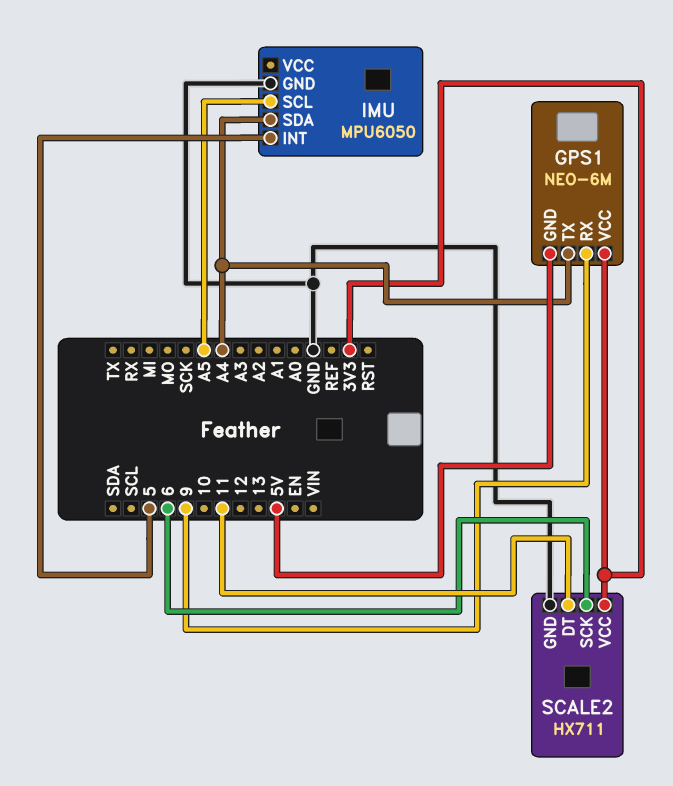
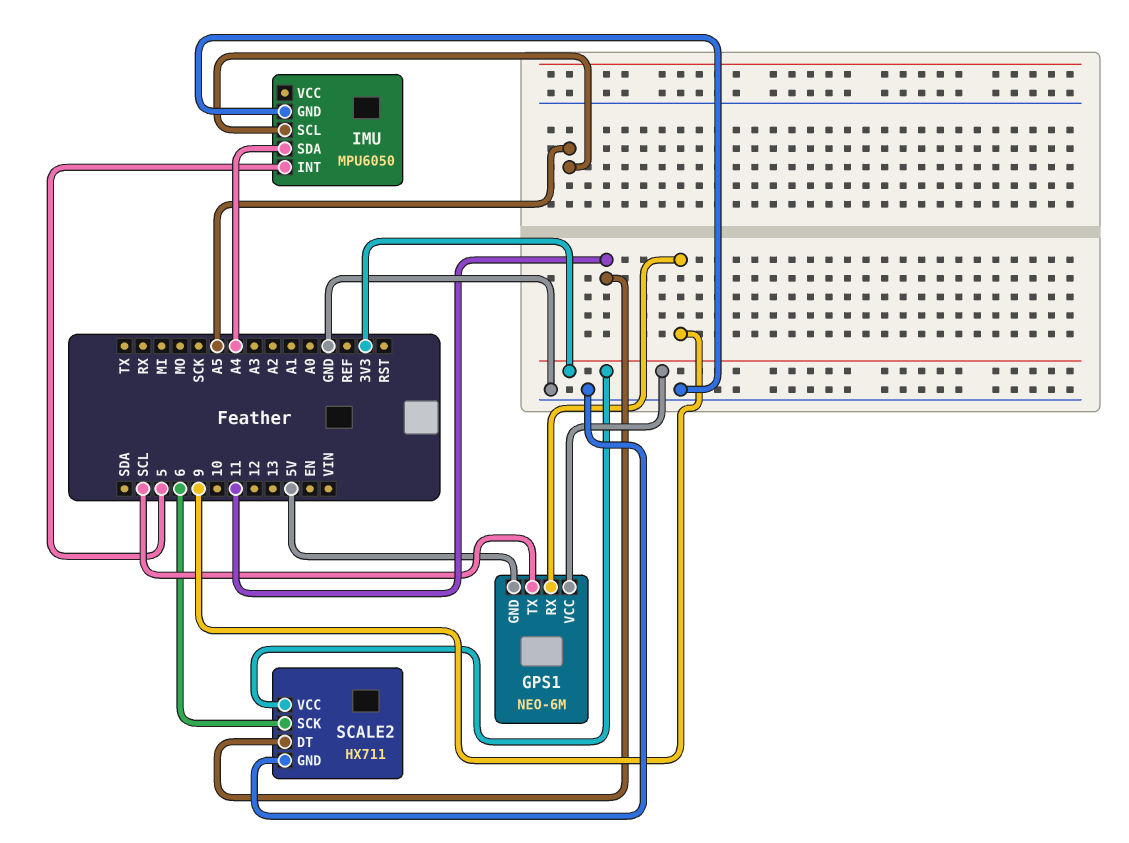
GPS1 pin TX: A4 -> SCL

